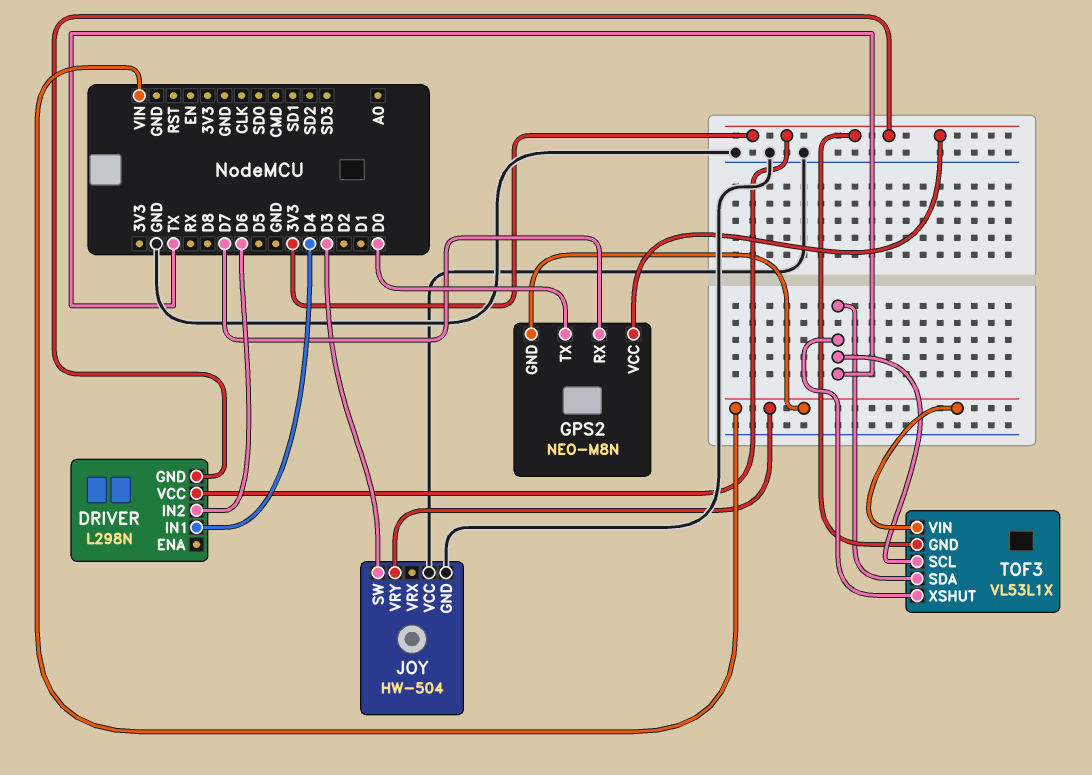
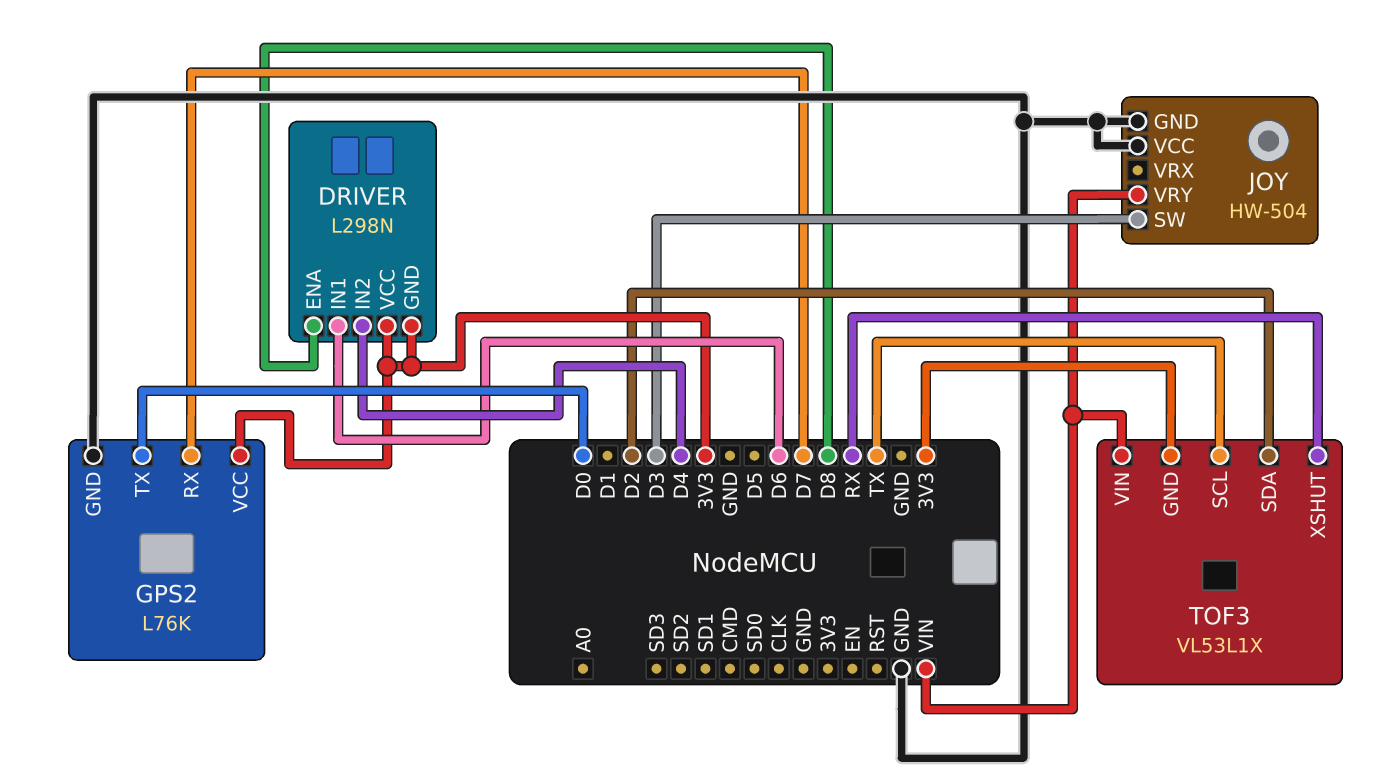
DRIVER pin ENA: none -> D8
DRIVER pin IN1: D4 -> D6
DRIVER pin IN2: D6 -> D4
GPS2: NEO-M8N -> L76K
GPS2 pin GND: VIN -> GND
TOF3 pin SDA: TX -> D2
TOF3 pin XSHUT: TX -> RX

